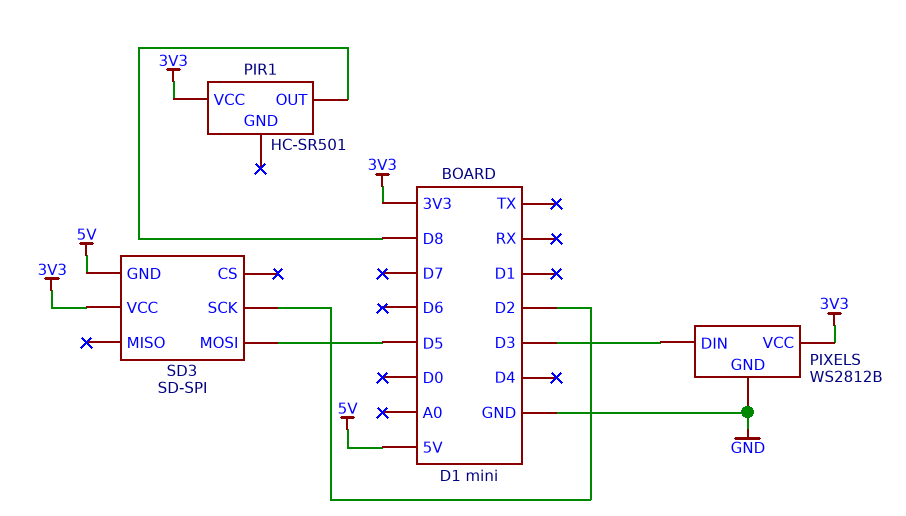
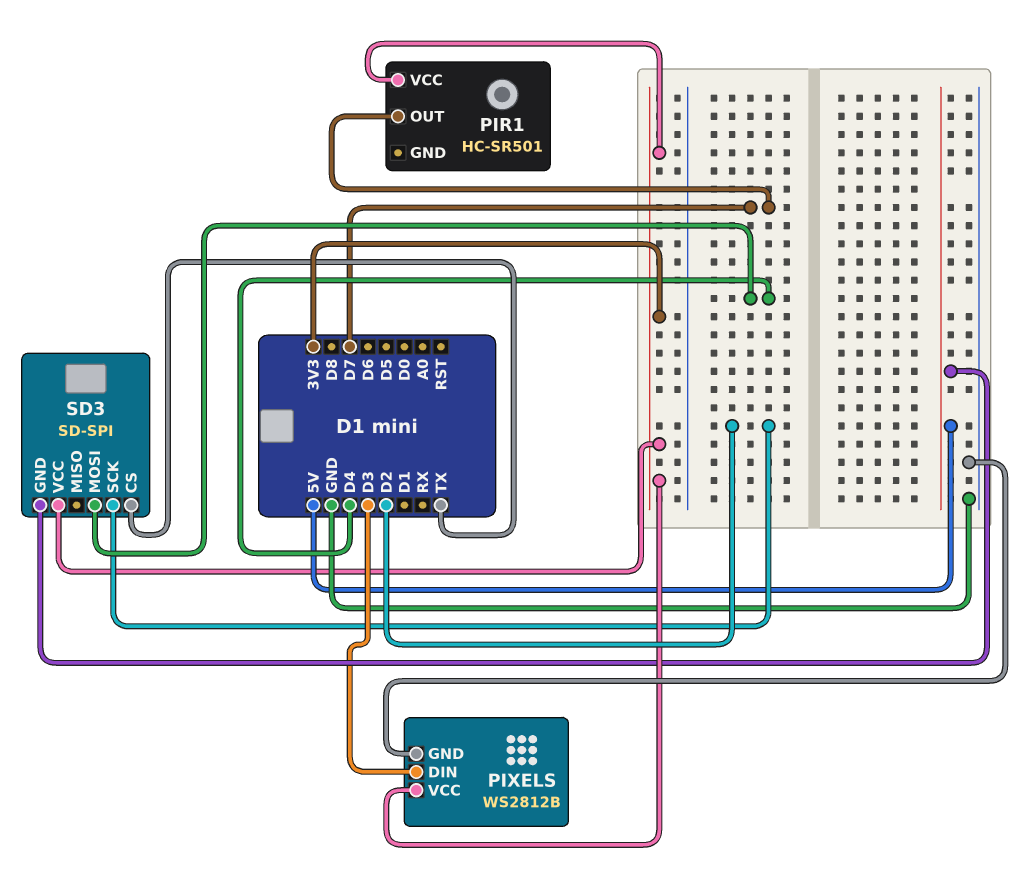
PIR1 pin OUT: D8 -> D7
SD3 pin CS: none -> TX
SD3 pin MOSI: D5 -> D4

